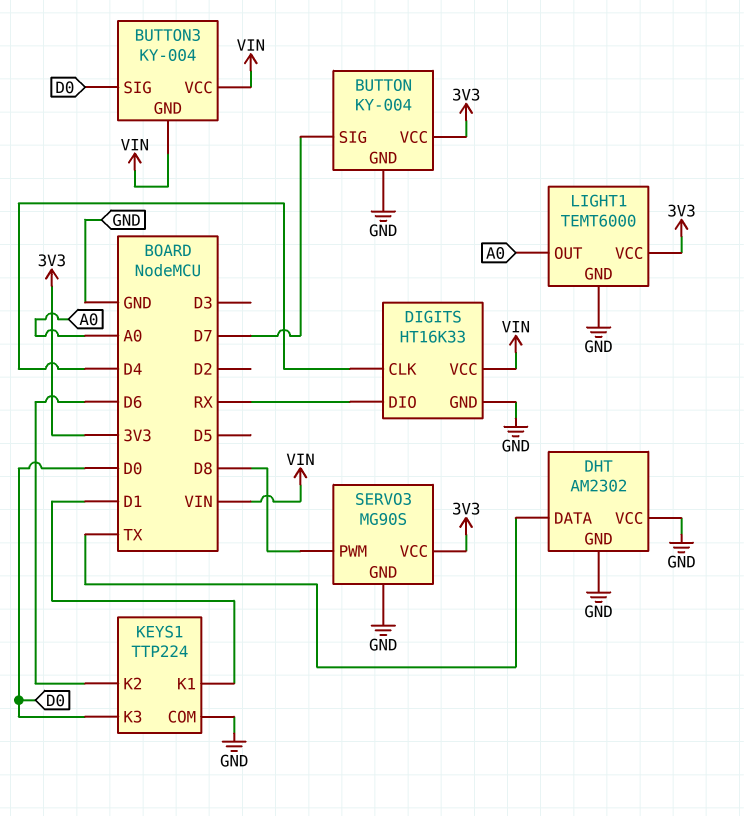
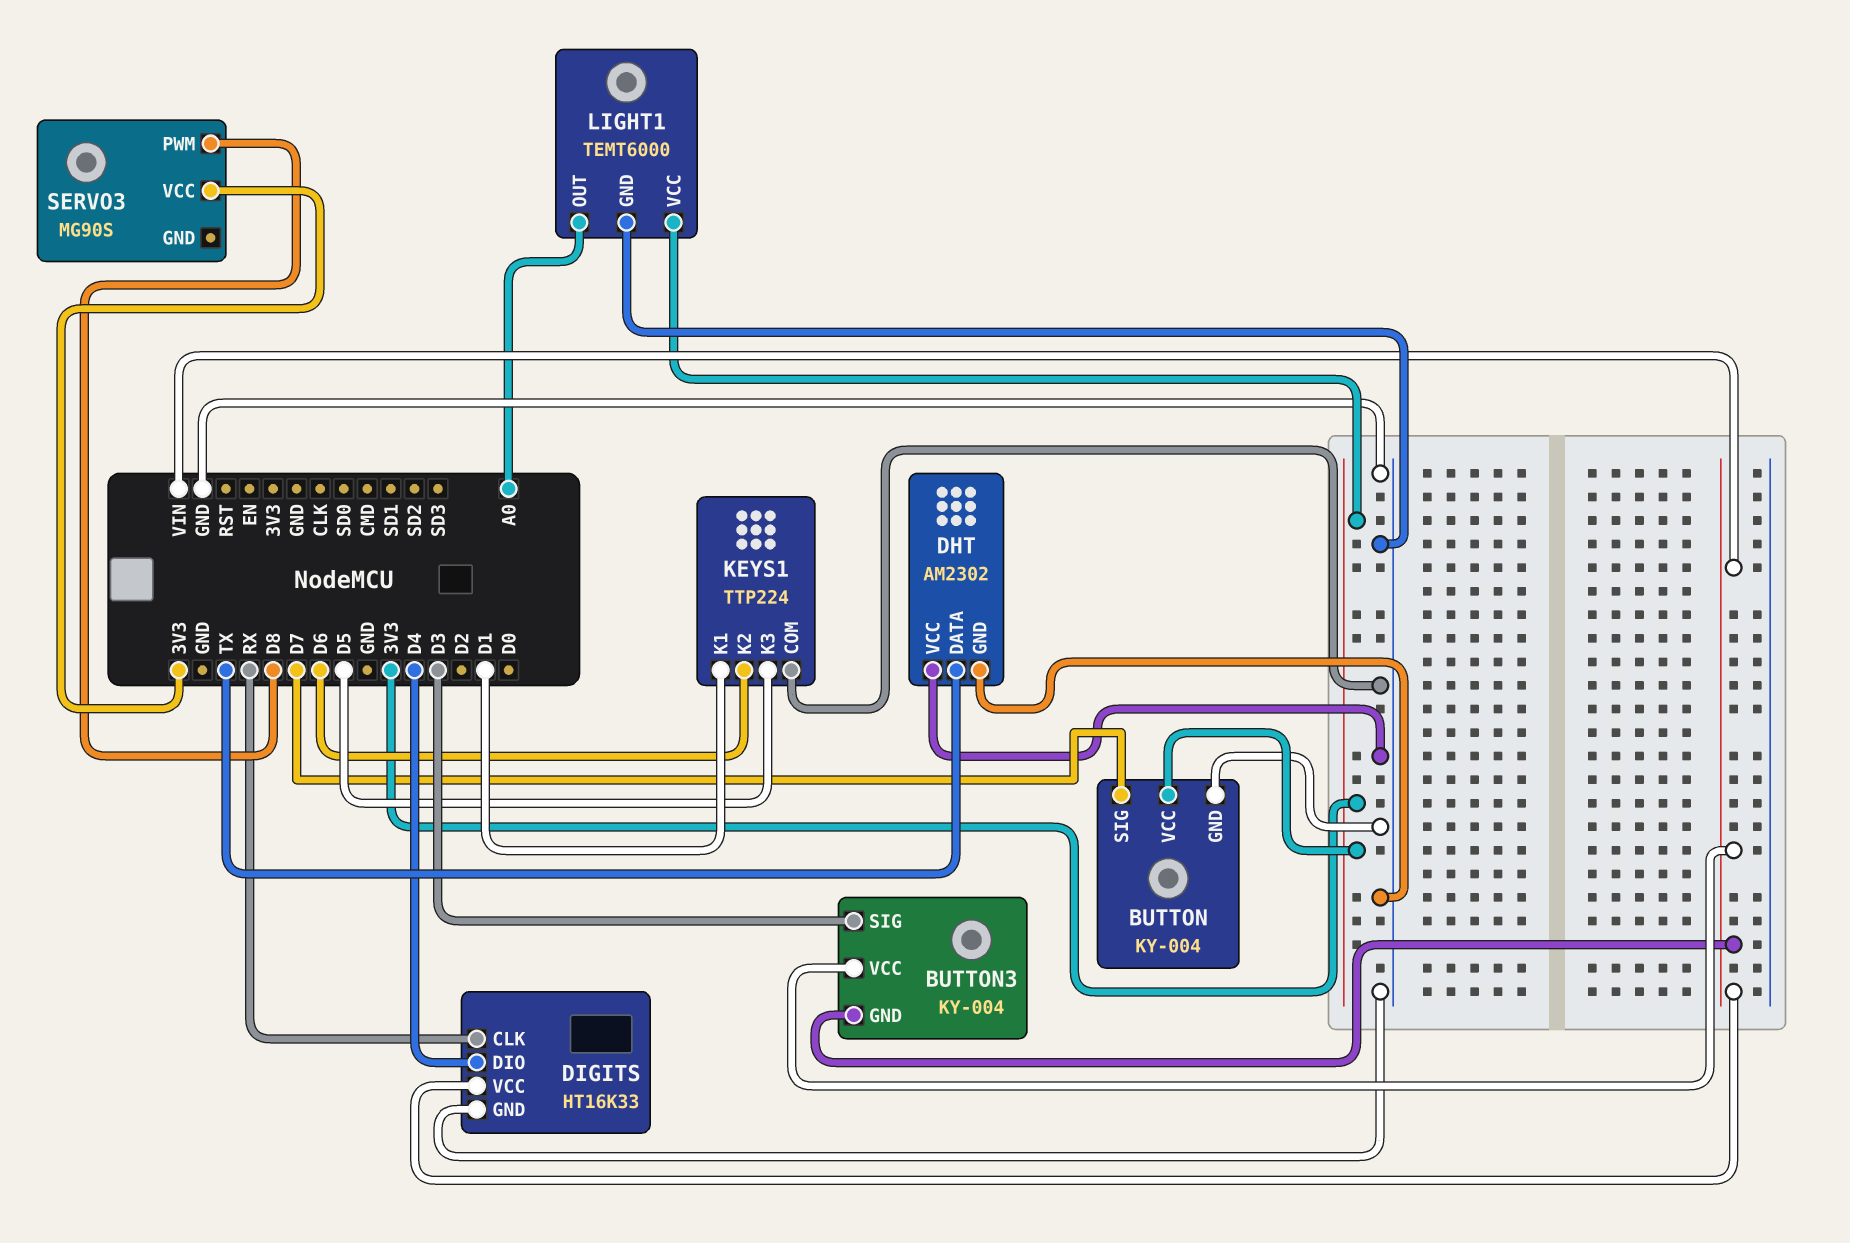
BUTTON3 pin SIG: D0 -> D3
DIGITS pin CLK: D4 -> RX
DIGITS pin DIO: RX -> D4
KEYS1 pin K3: D0 -> D5
SERVO3 pin GND: GND -> none

